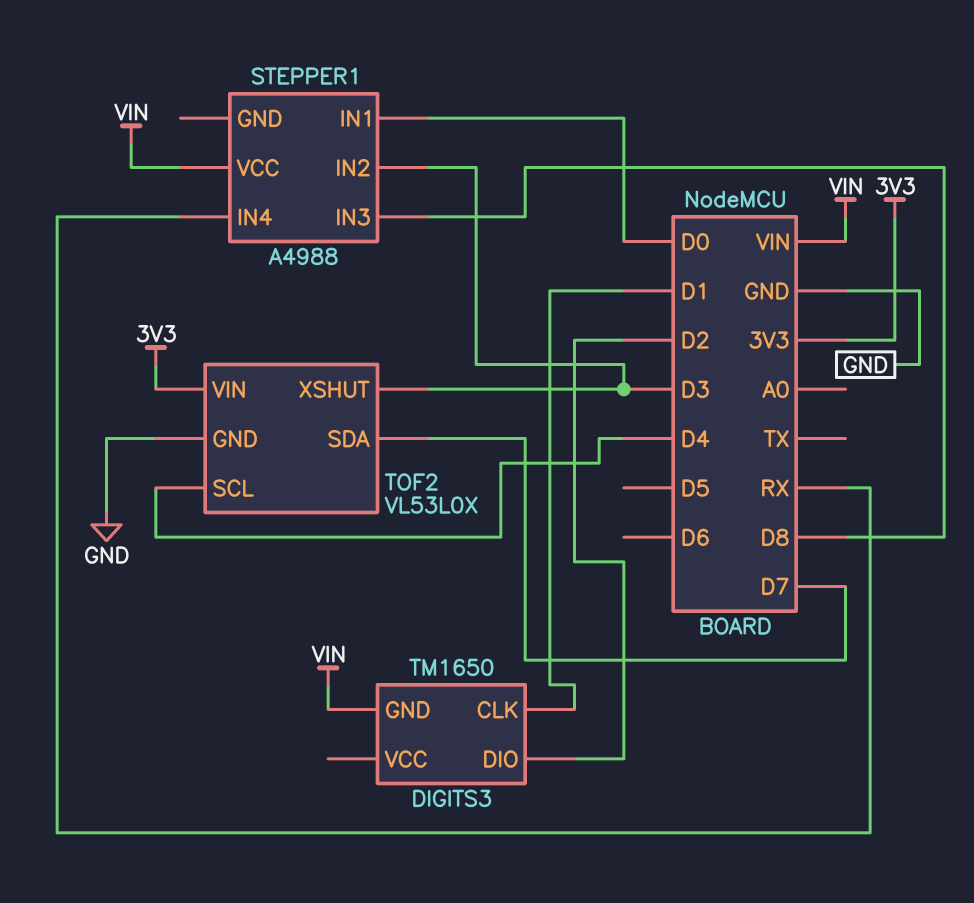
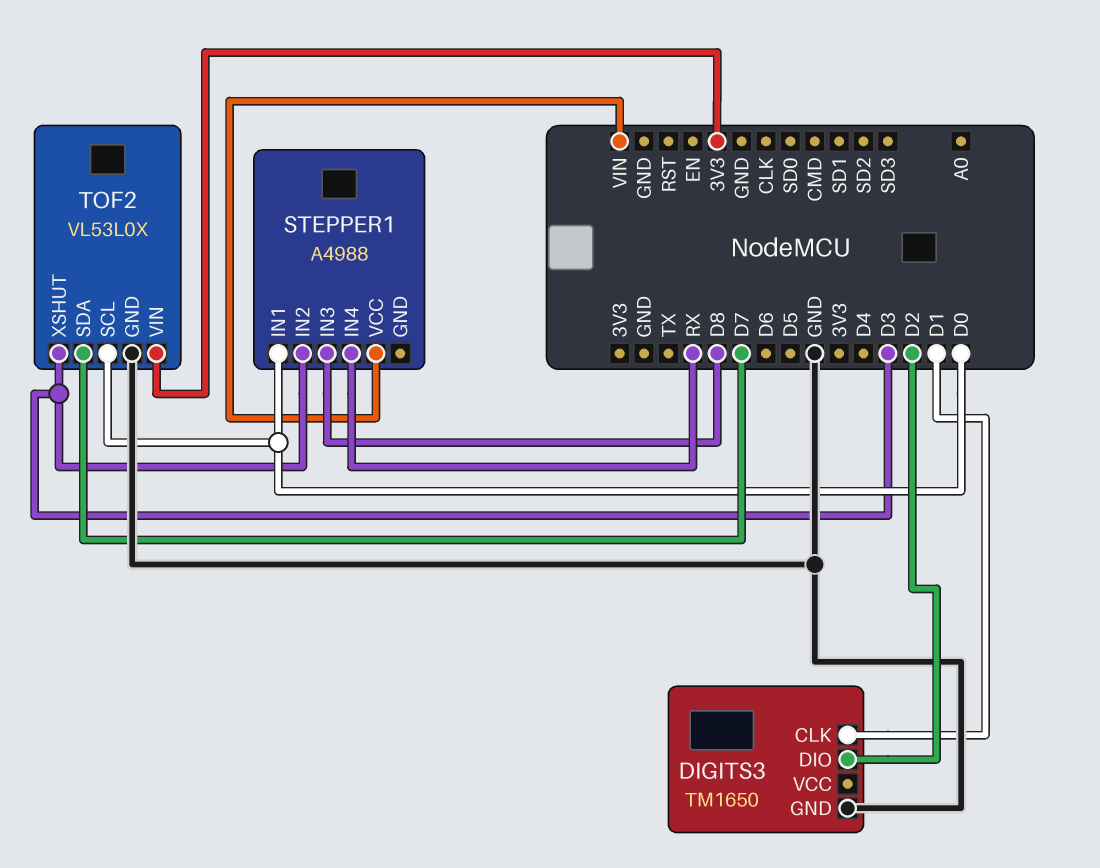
DIGITS3 pin GND: VIN -> GND
TOF2 pin SCL: D4 -> D0

